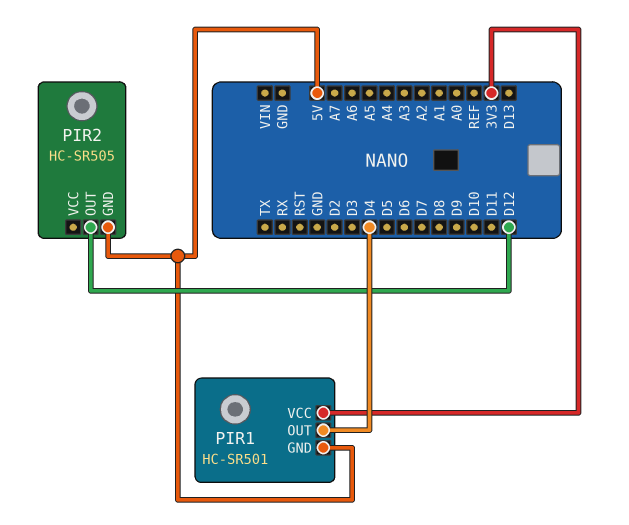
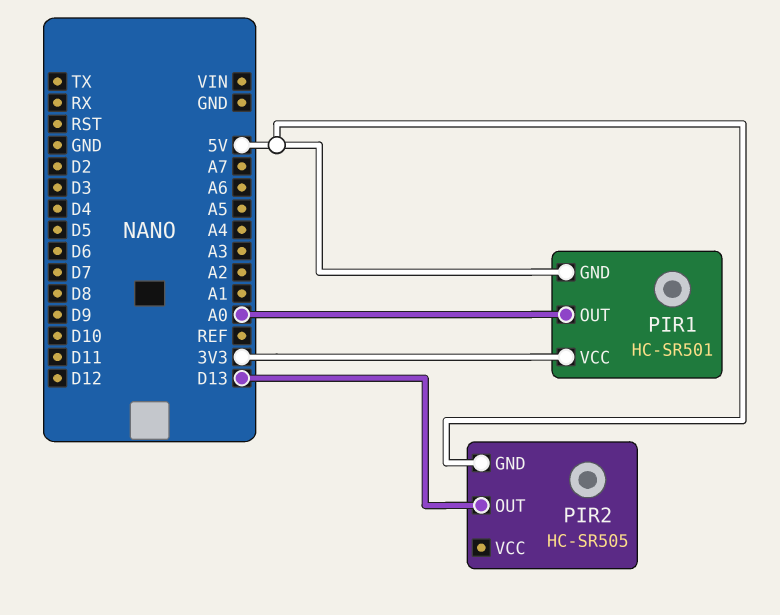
PIR1 pin OUT: D4 -> A0
PIR2 pin OUT: D12 -> D13

